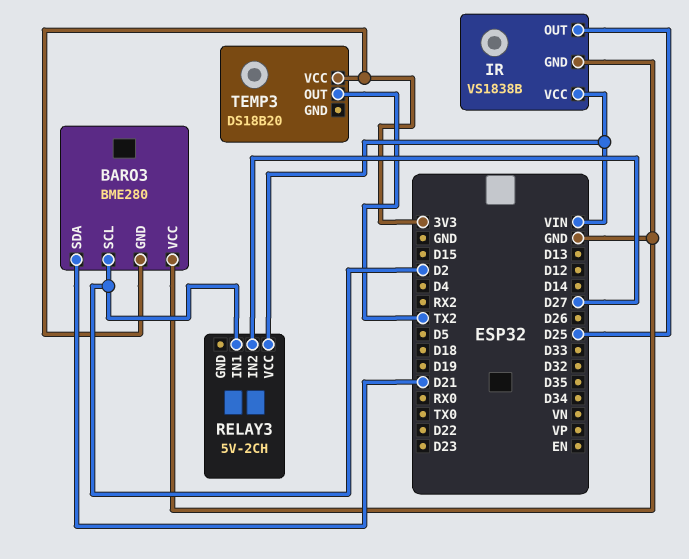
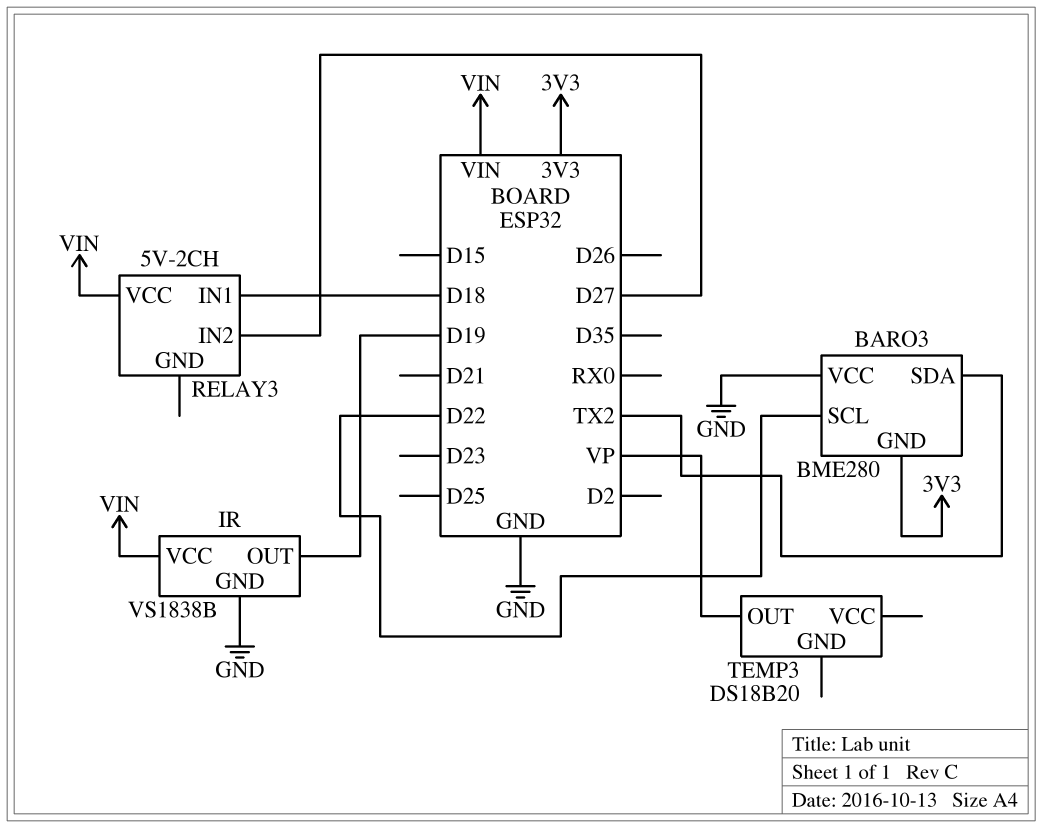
BARO3 pin SCL: D2 -> D22
BARO3 pin SDA: D21 -> TX2
IR pin OUT: D25 -> D19
RELAY3 pin IN1: D2 -> D18
TEMP3 pin OUT: TX2 -> VP
TEMP3 pin VCC: 3V3 -> none

